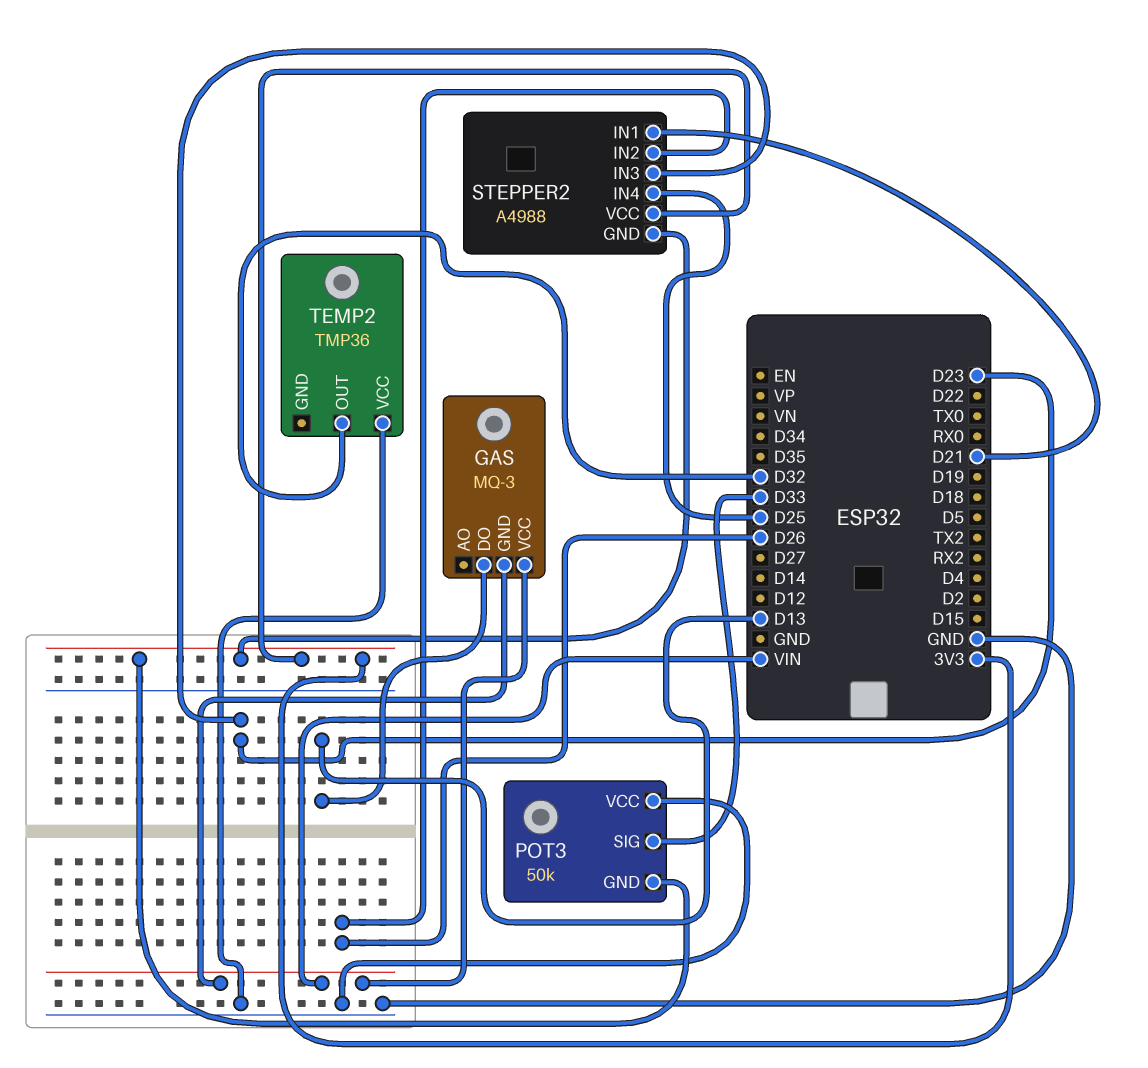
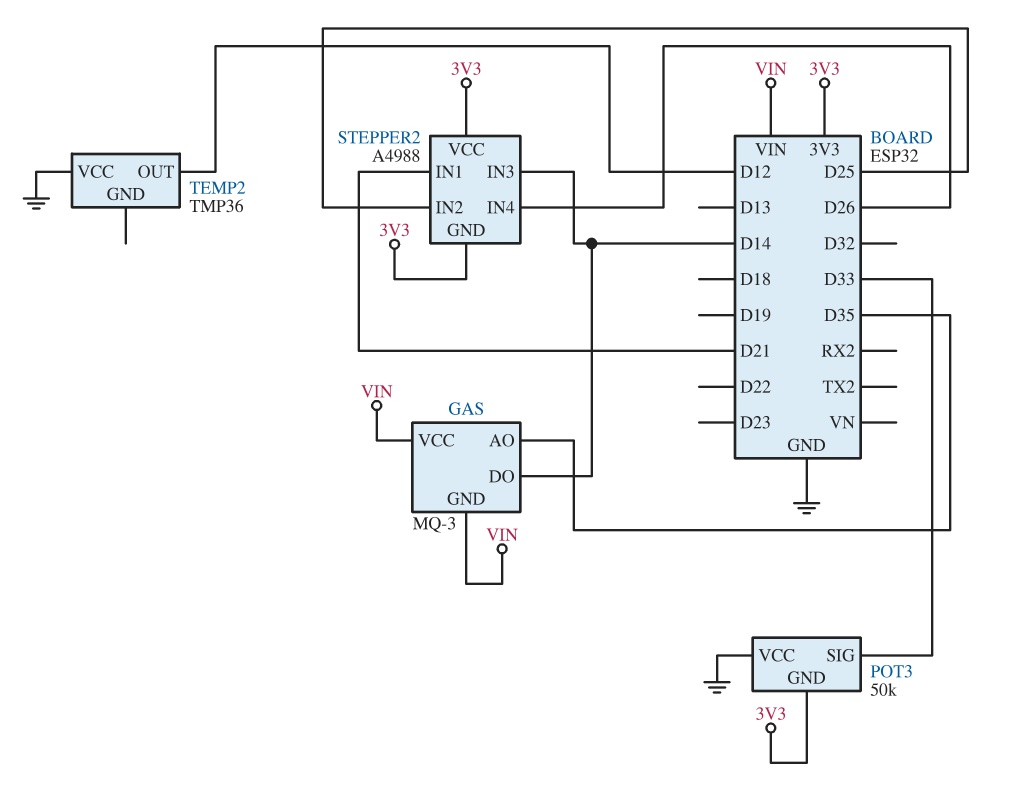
GAS pin AO: none -> D35
GAS pin DO: D13 -> D14
STEPPER2 pin IN2: D26 -> D25
STEPPER2 pin IN3: D23 -> D14
STEPPER2 pin IN4: D25 -> D26
TEMP2 pin OUT: D32 -> D12

